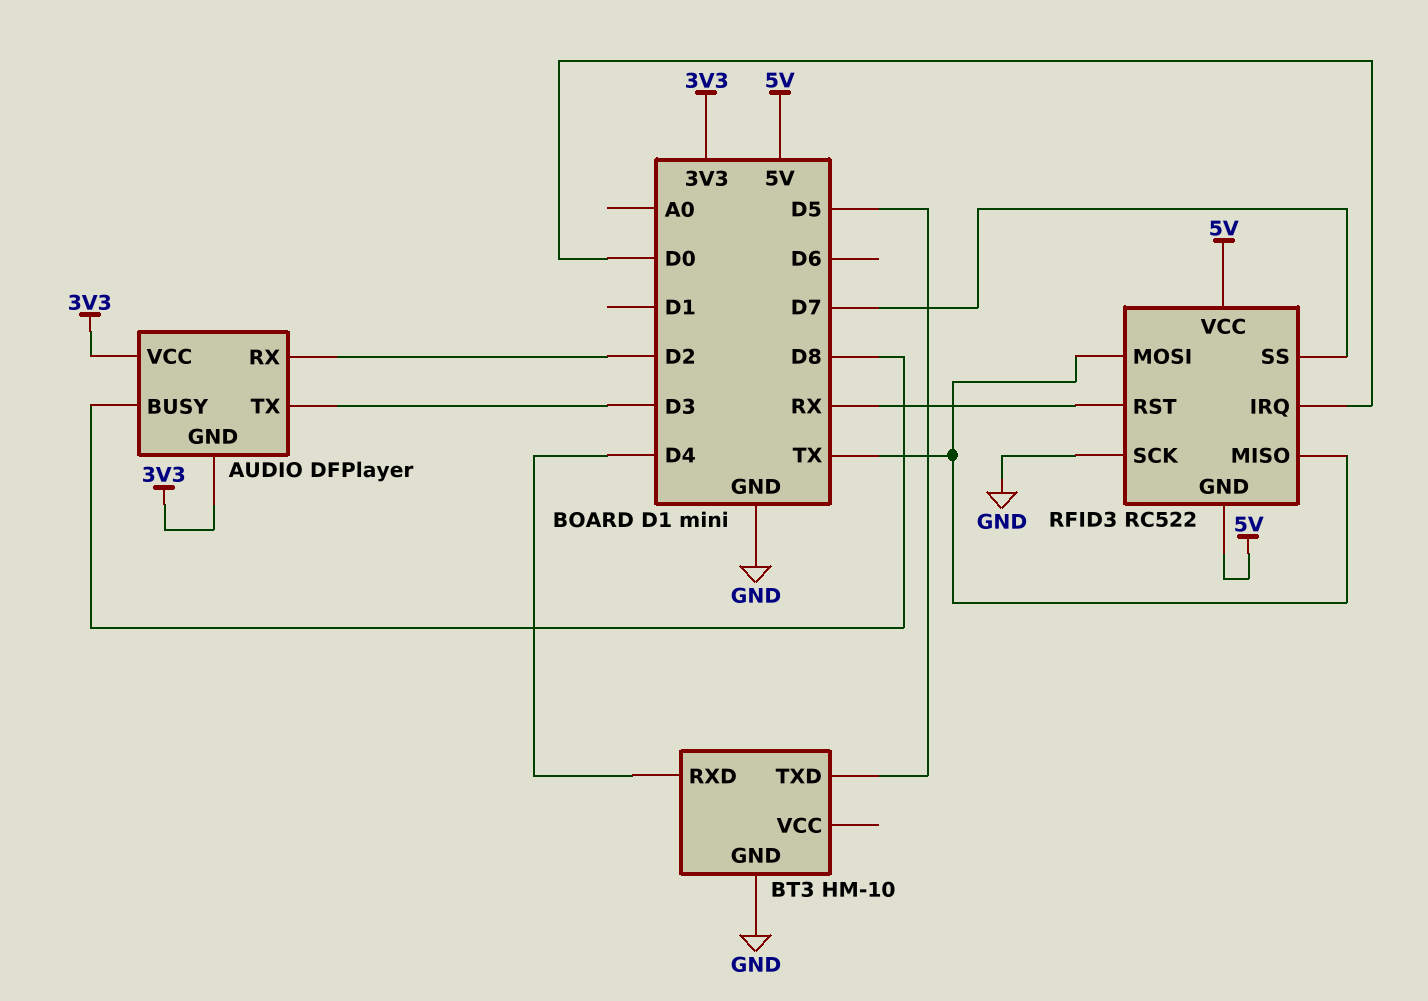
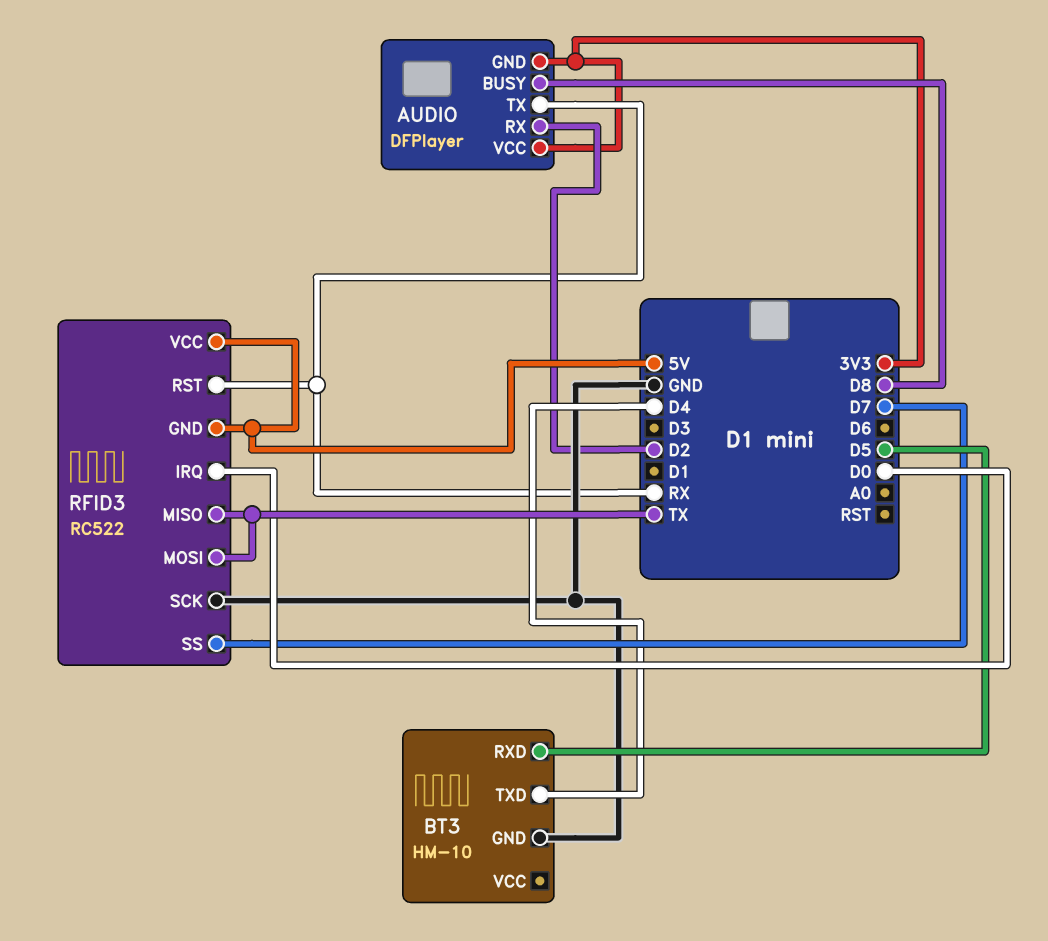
AUDIO pin TX: D3 -> RX
BT3 pin RXD: D4 -> D5
BT3 pin TXD: D5 -> D4

